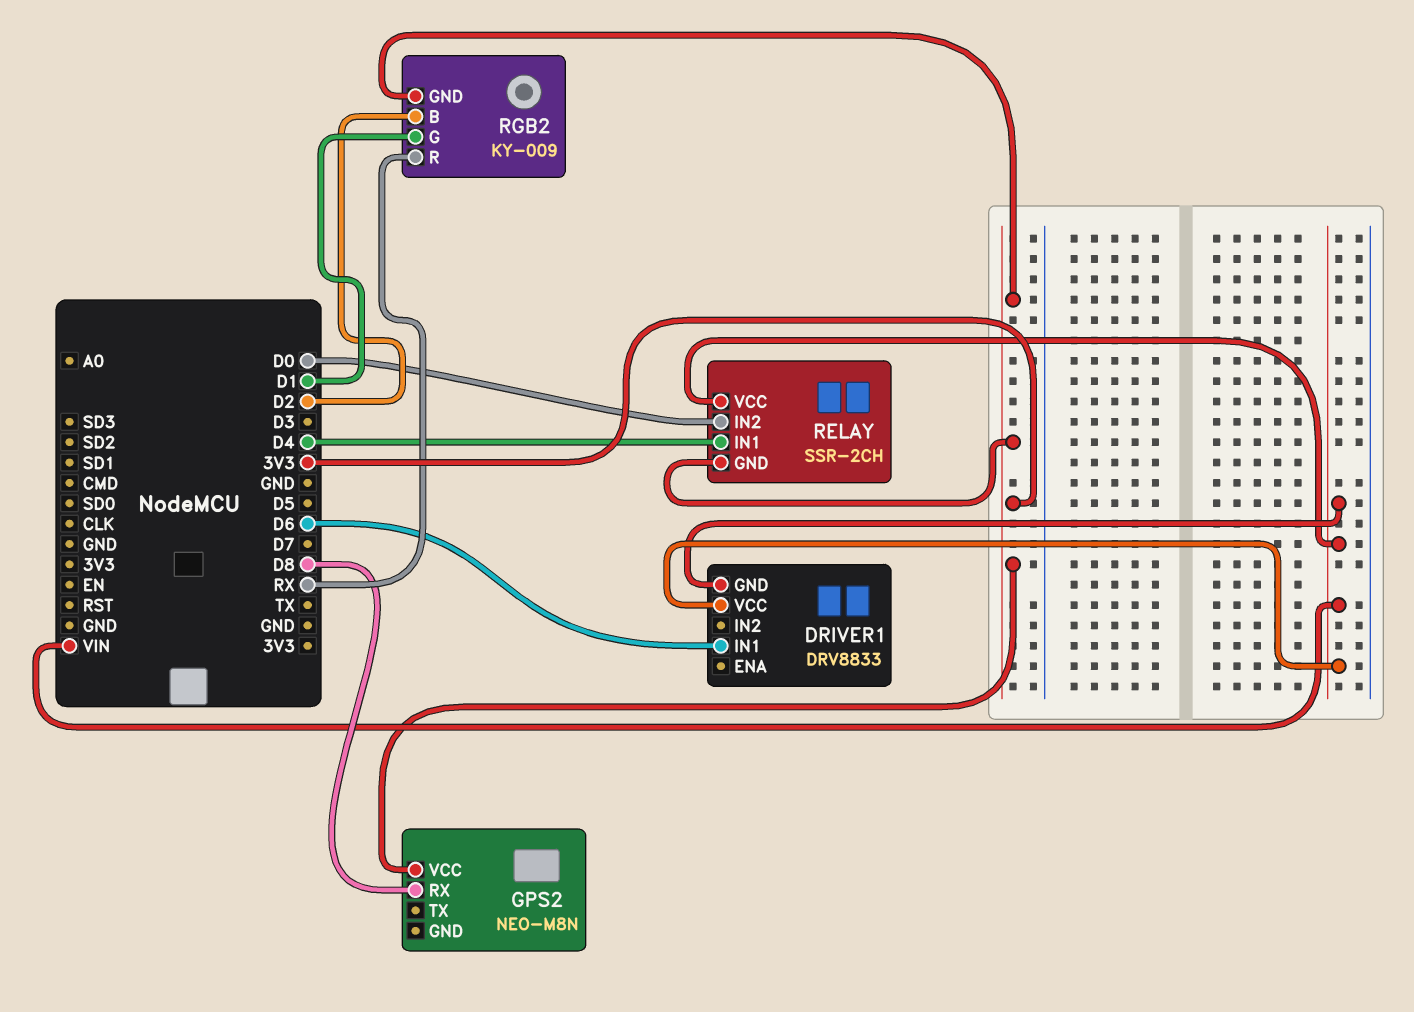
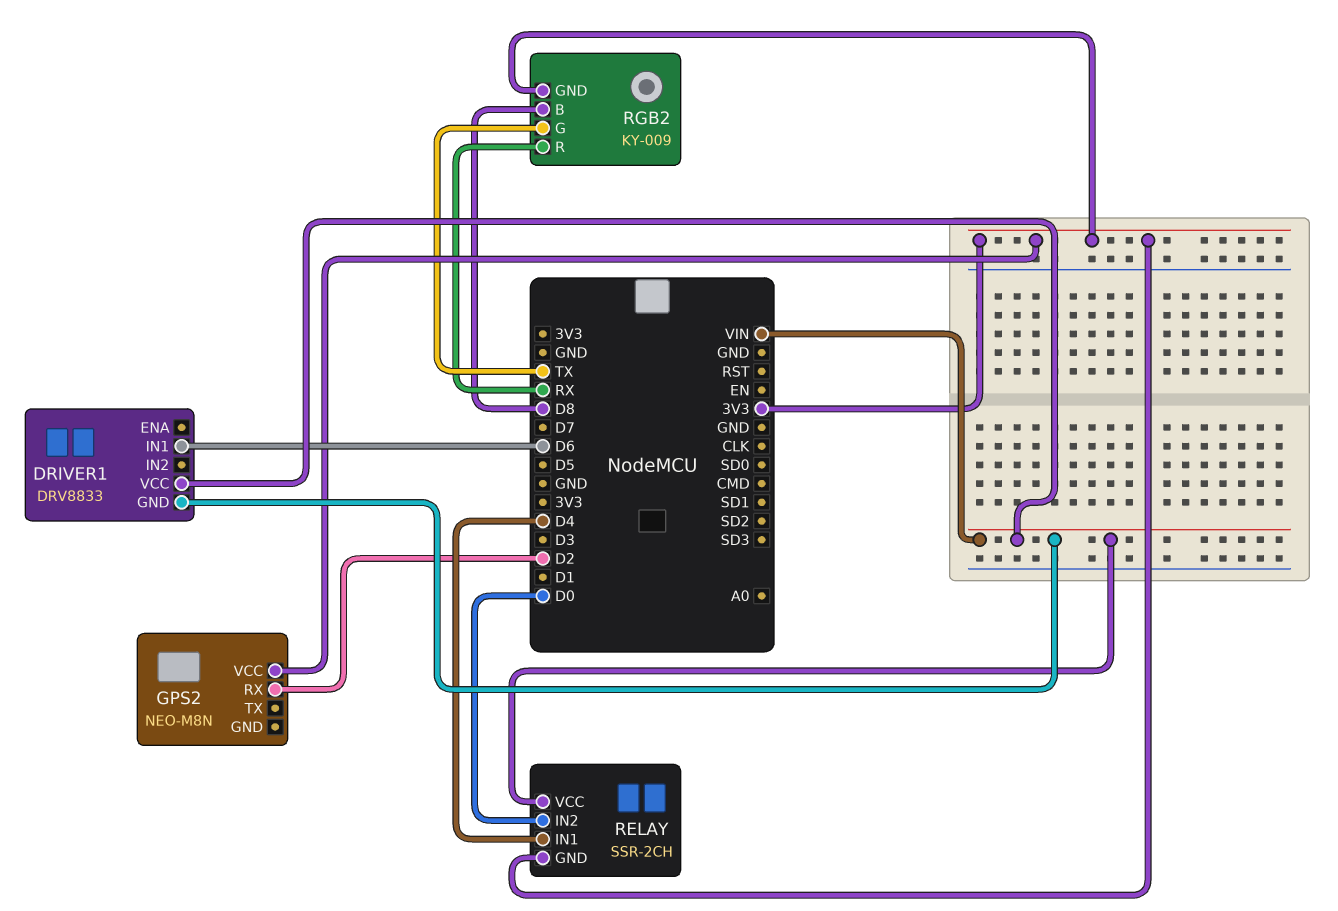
GPS2 pin RX: D8 -> D2
RGB2 pin B: D2 -> D8
RGB2 pin G: D1 -> TX

